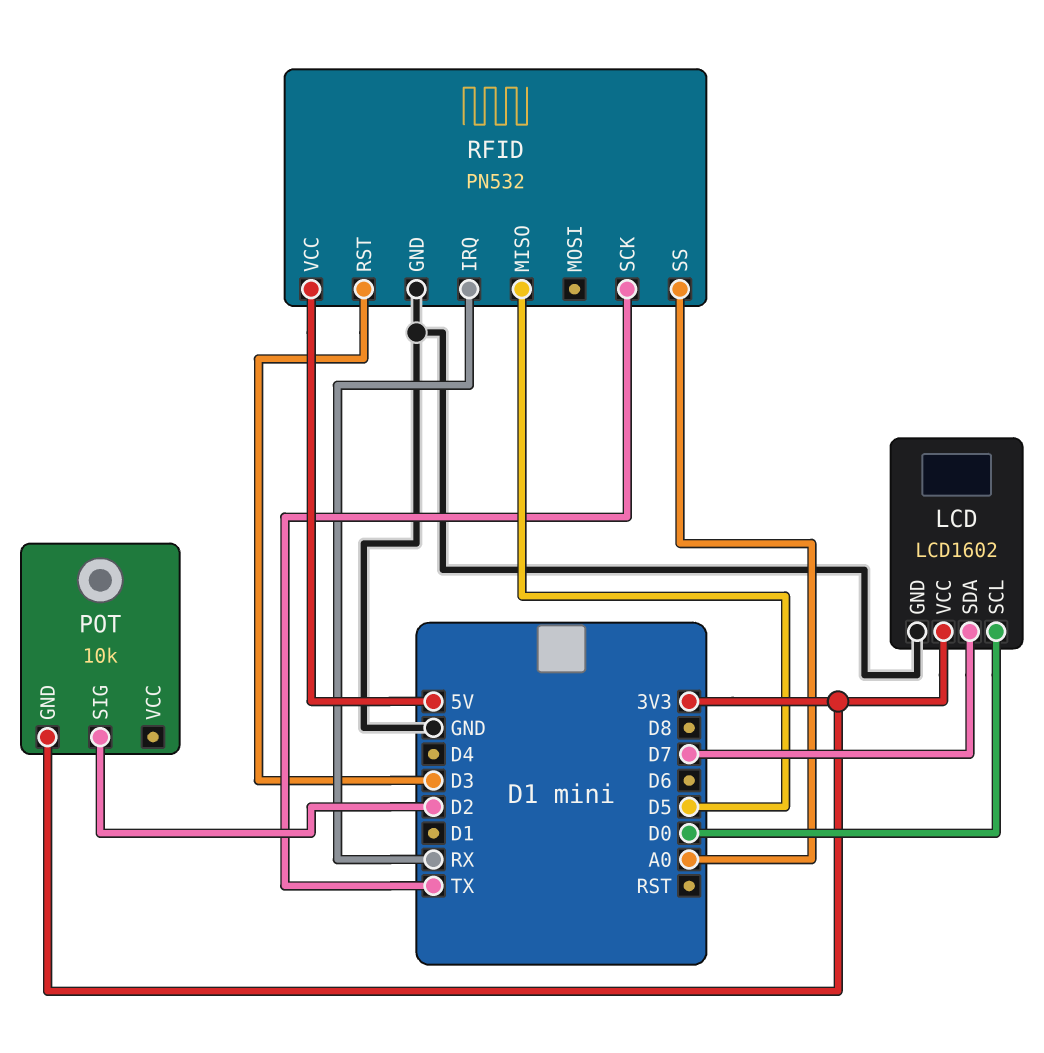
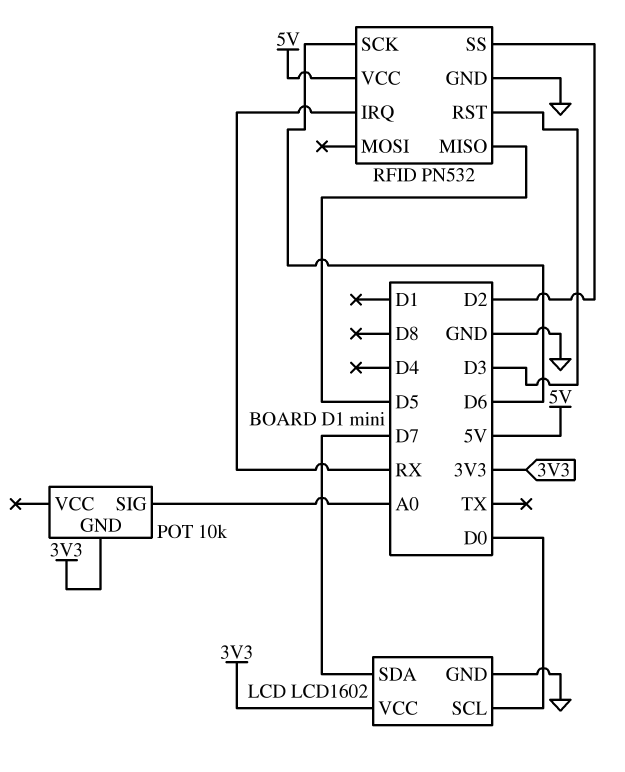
POT pin SIG: D2 -> A0
RFID pin SCK: TX -> D6
RFID pin SS: A0 -> D2

